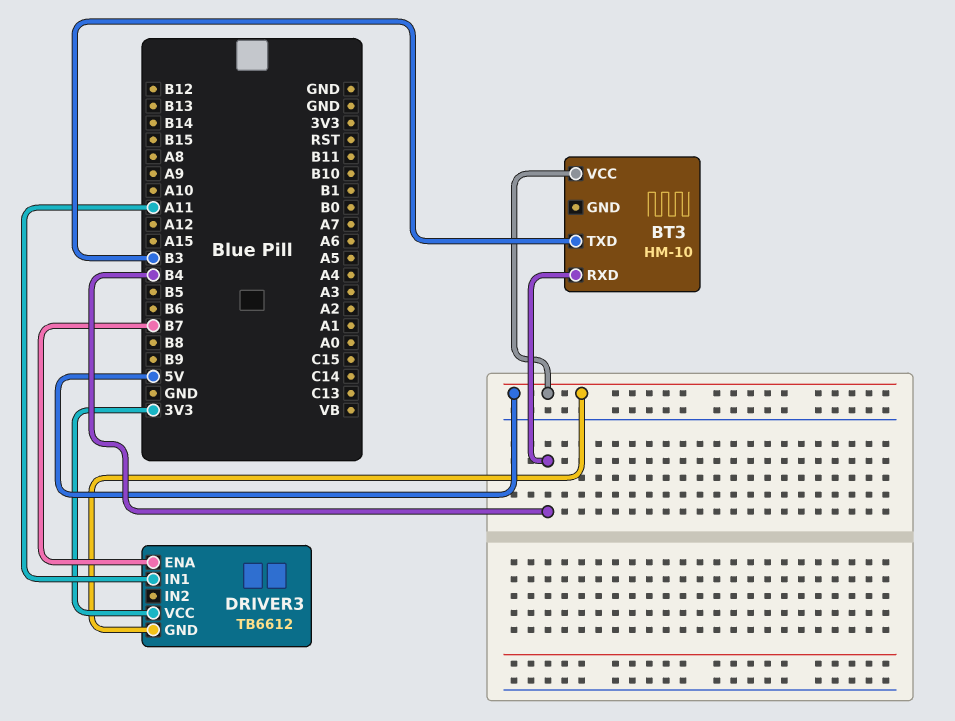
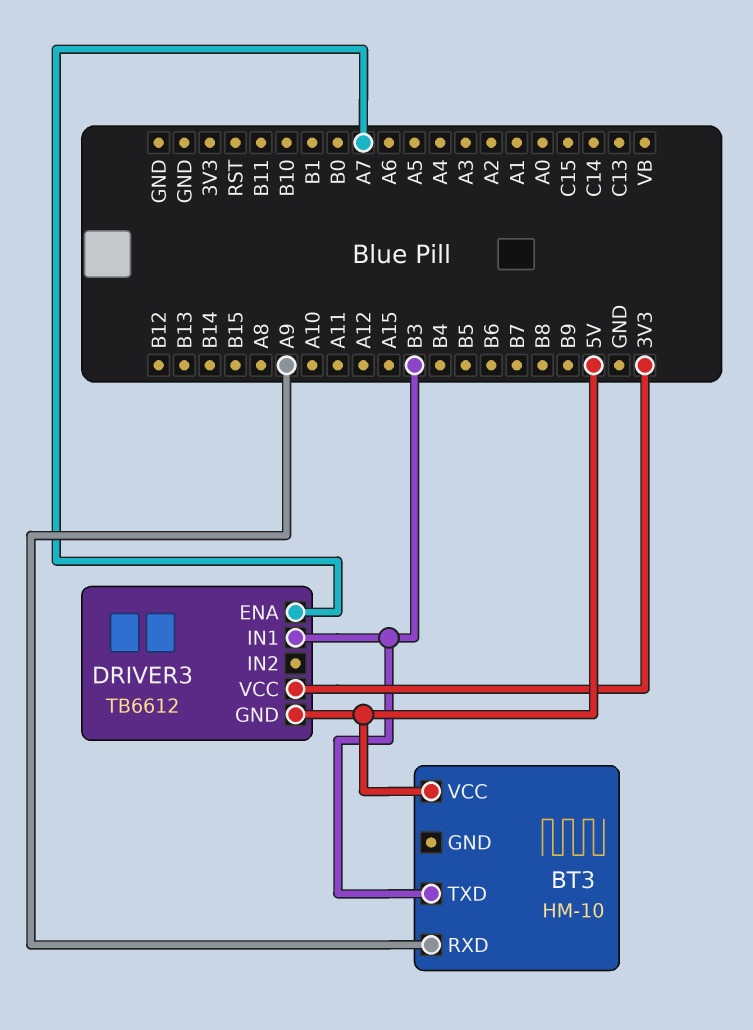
BT3 pin RXD: B4 -> A9
DRIVER3 pin ENA: B7 -> A7
DRIVER3 pin IN1: A11 -> B3

